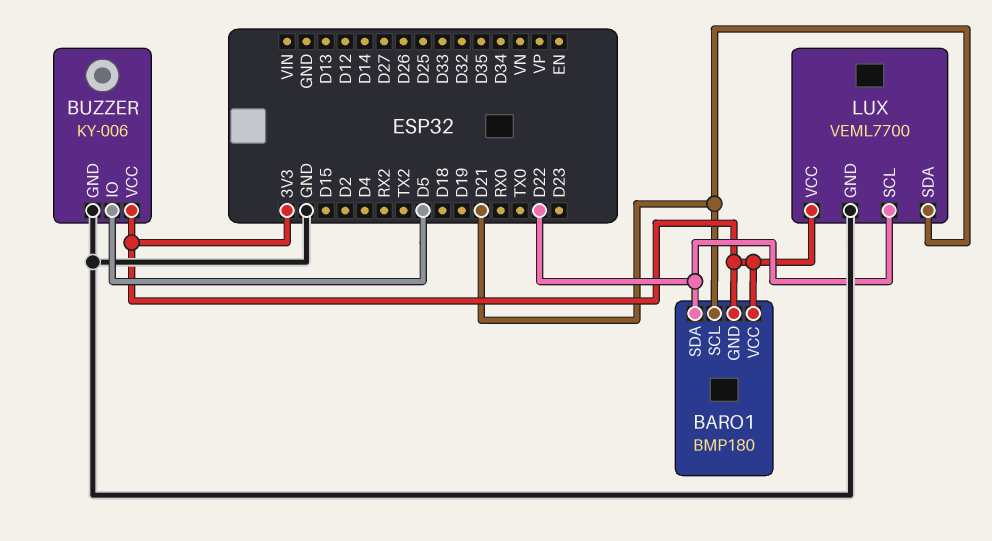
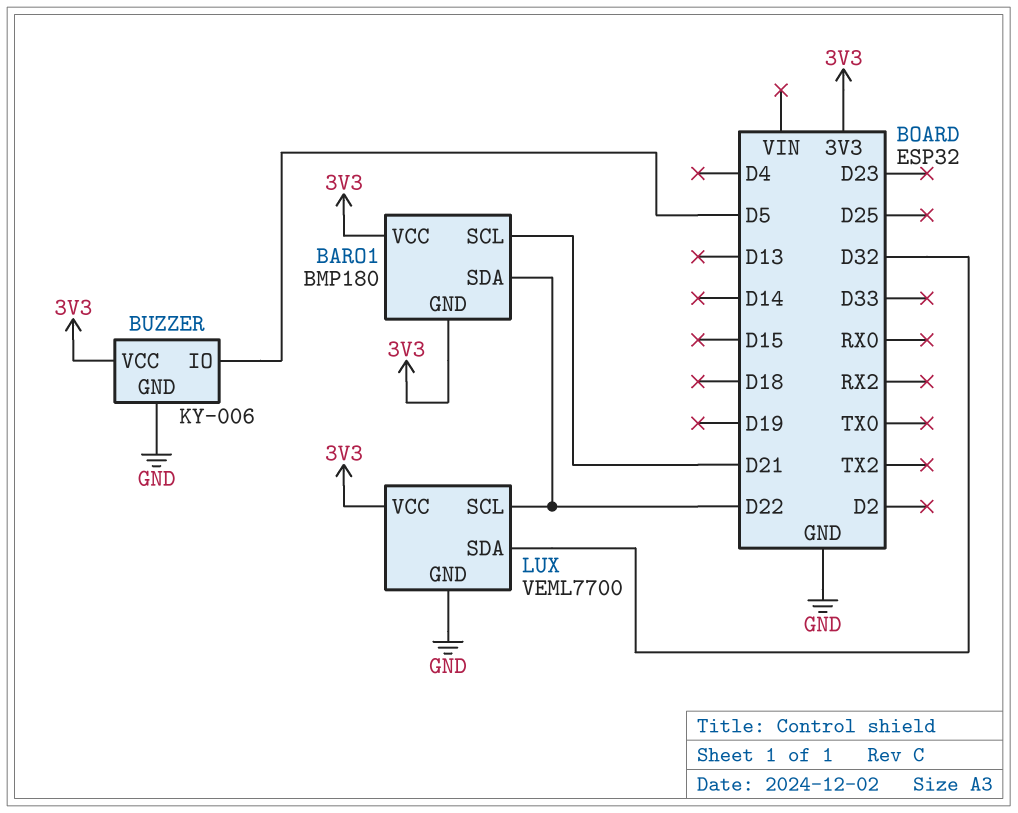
LUX pin SDA: D21 -> D32

